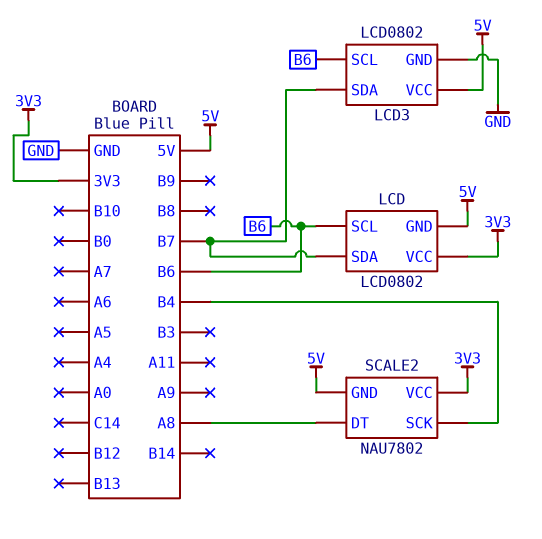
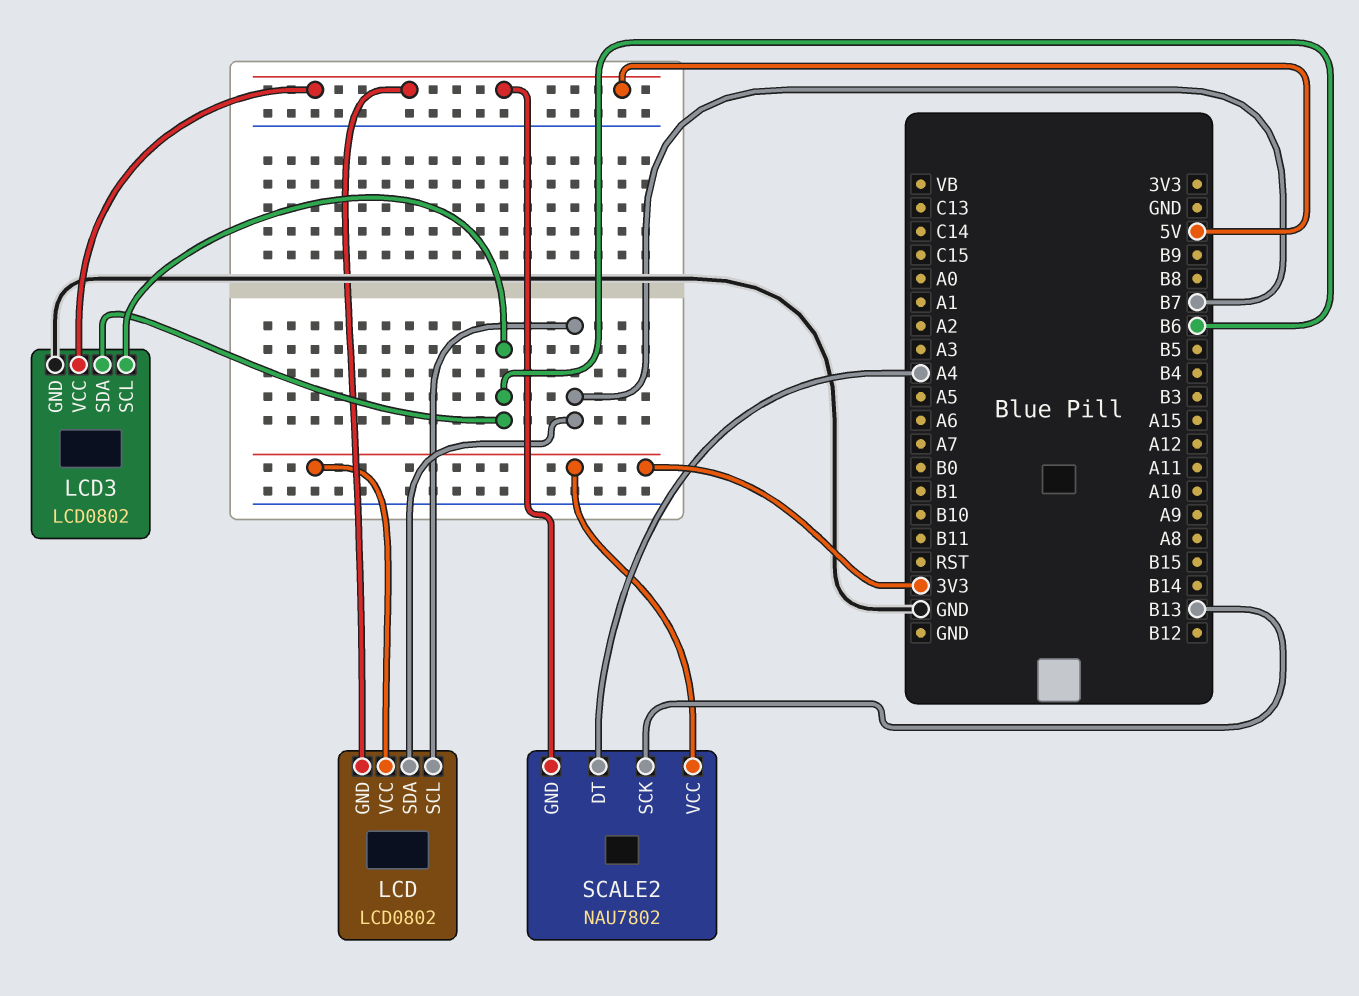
LCD pin SCL: B6 -> B7
LCD3 pin SDA: B7 -> B6
SCALE2 pin DT: A8 -> A4
SCALE2 pin SCK: B4 -> B13

